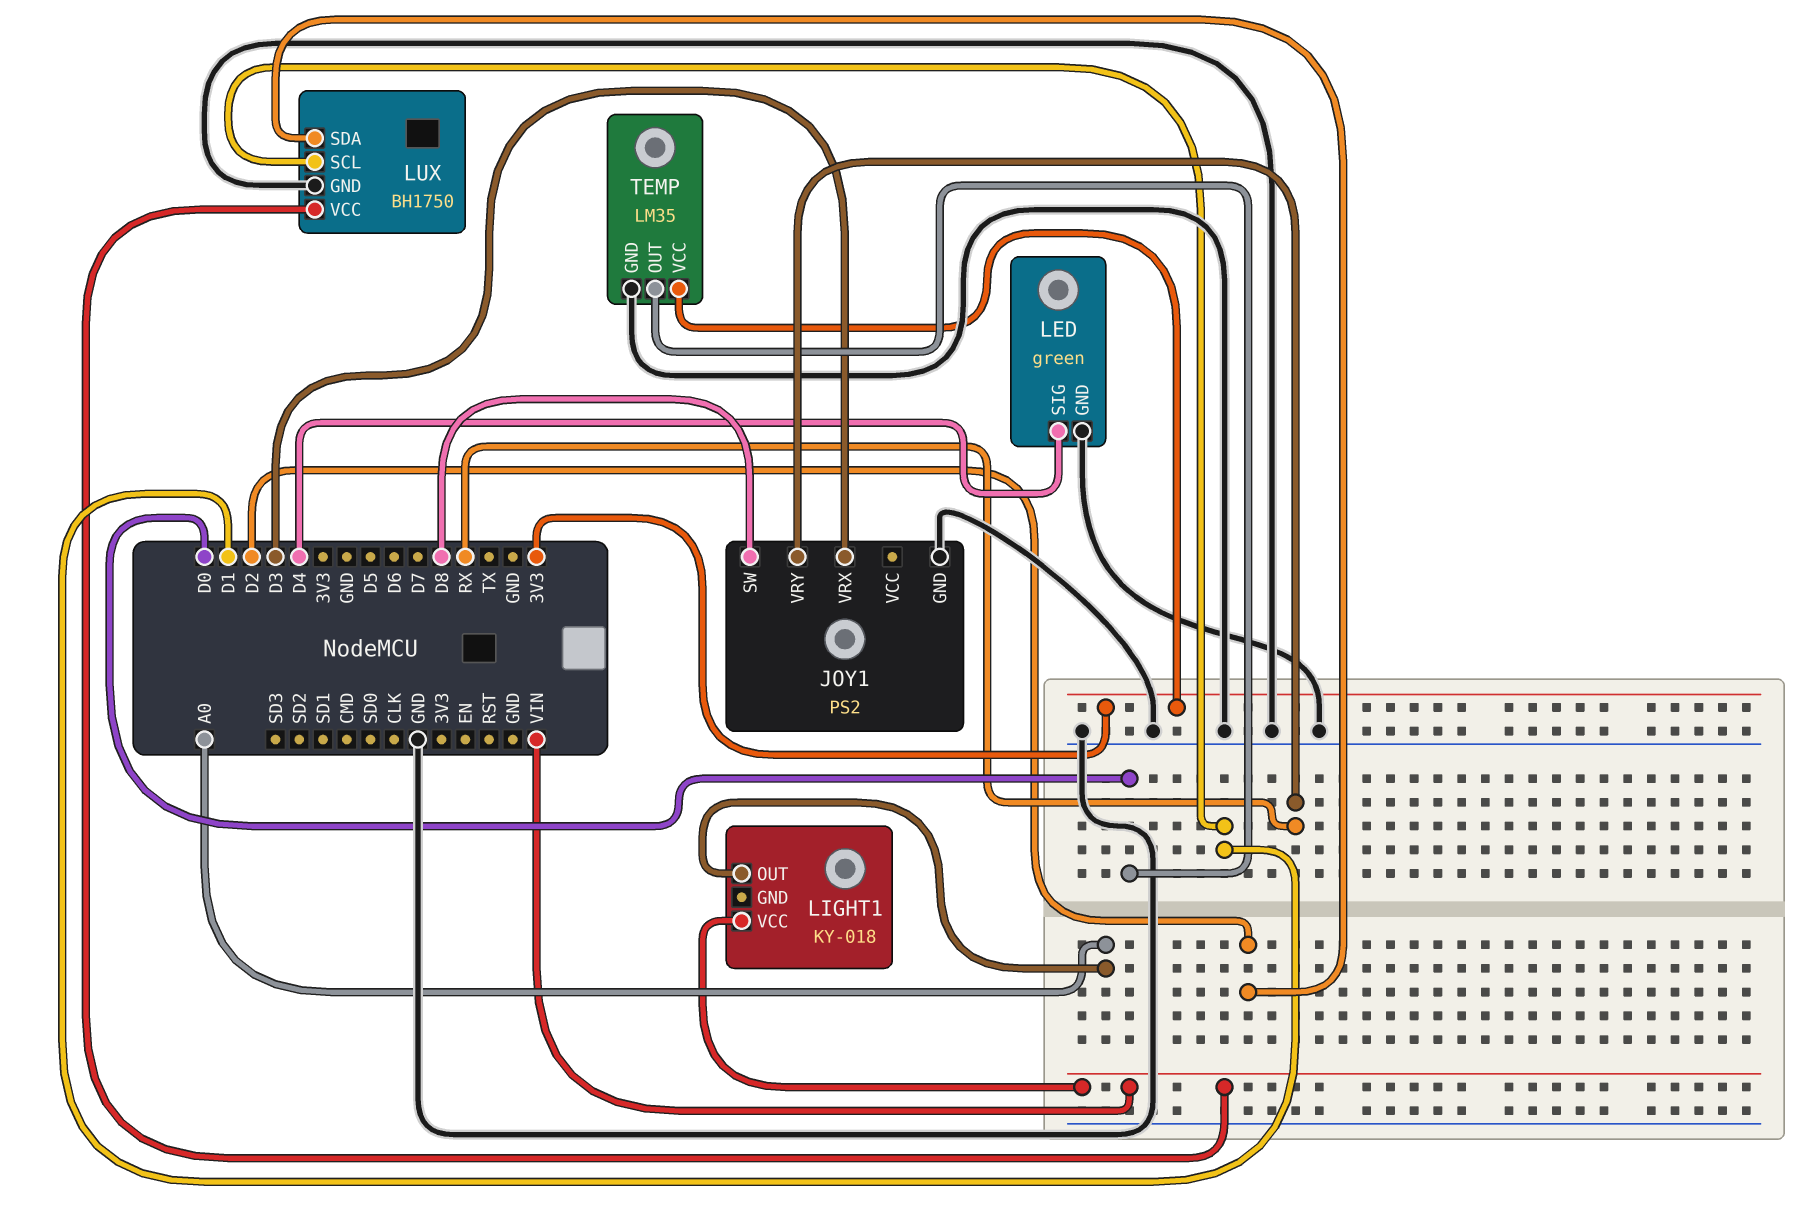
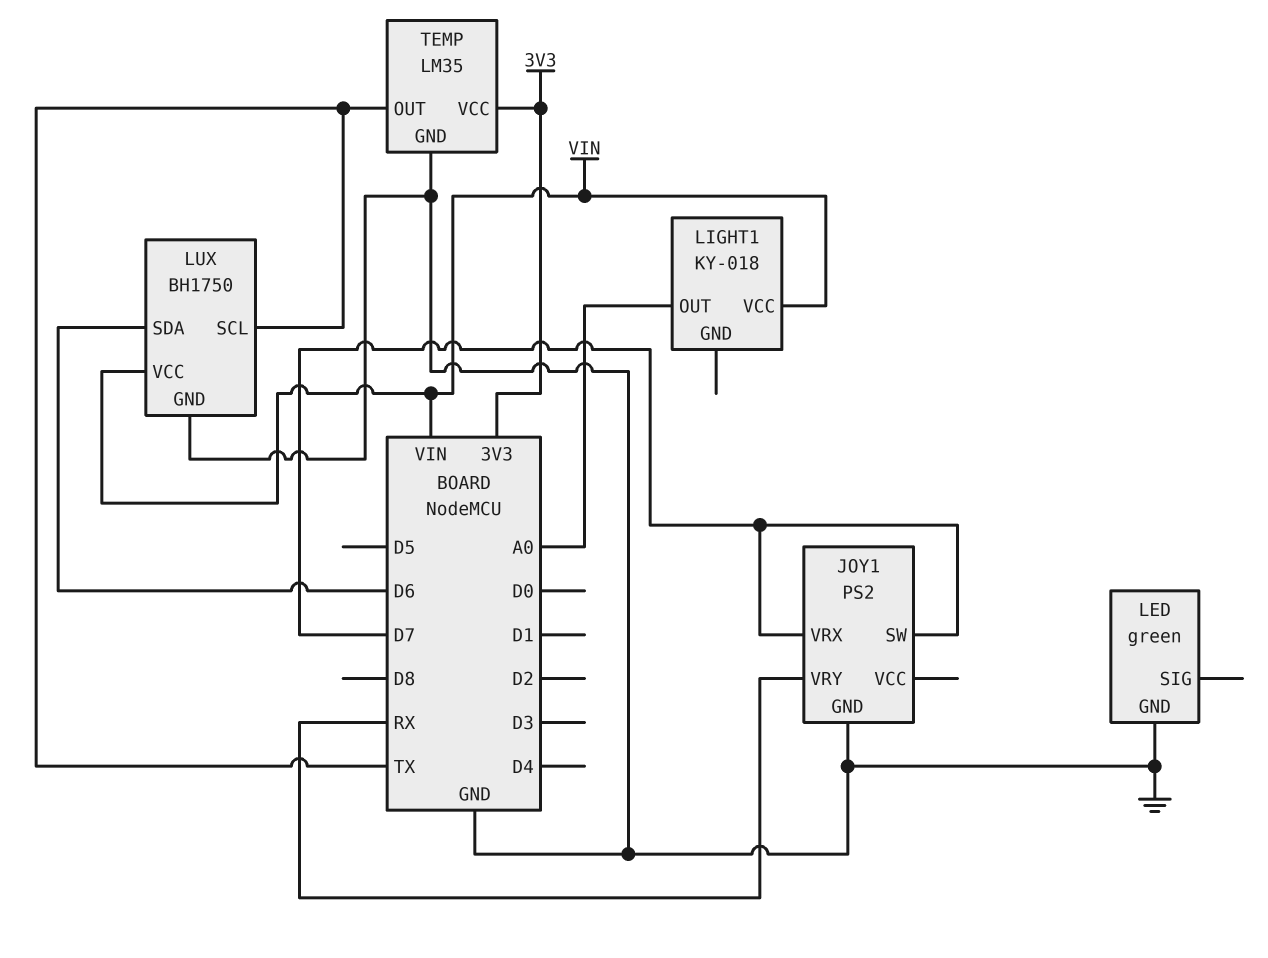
JOY1 pin SW: D8 -> D7
JOY1 pin VRX: D3 -> D7
LED pin SIG: D4 -> none
LUX pin SCL: D1 -> TX
LUX pin SDA: D2 -> D6
TEMP pin OUT: D0 -> TX

